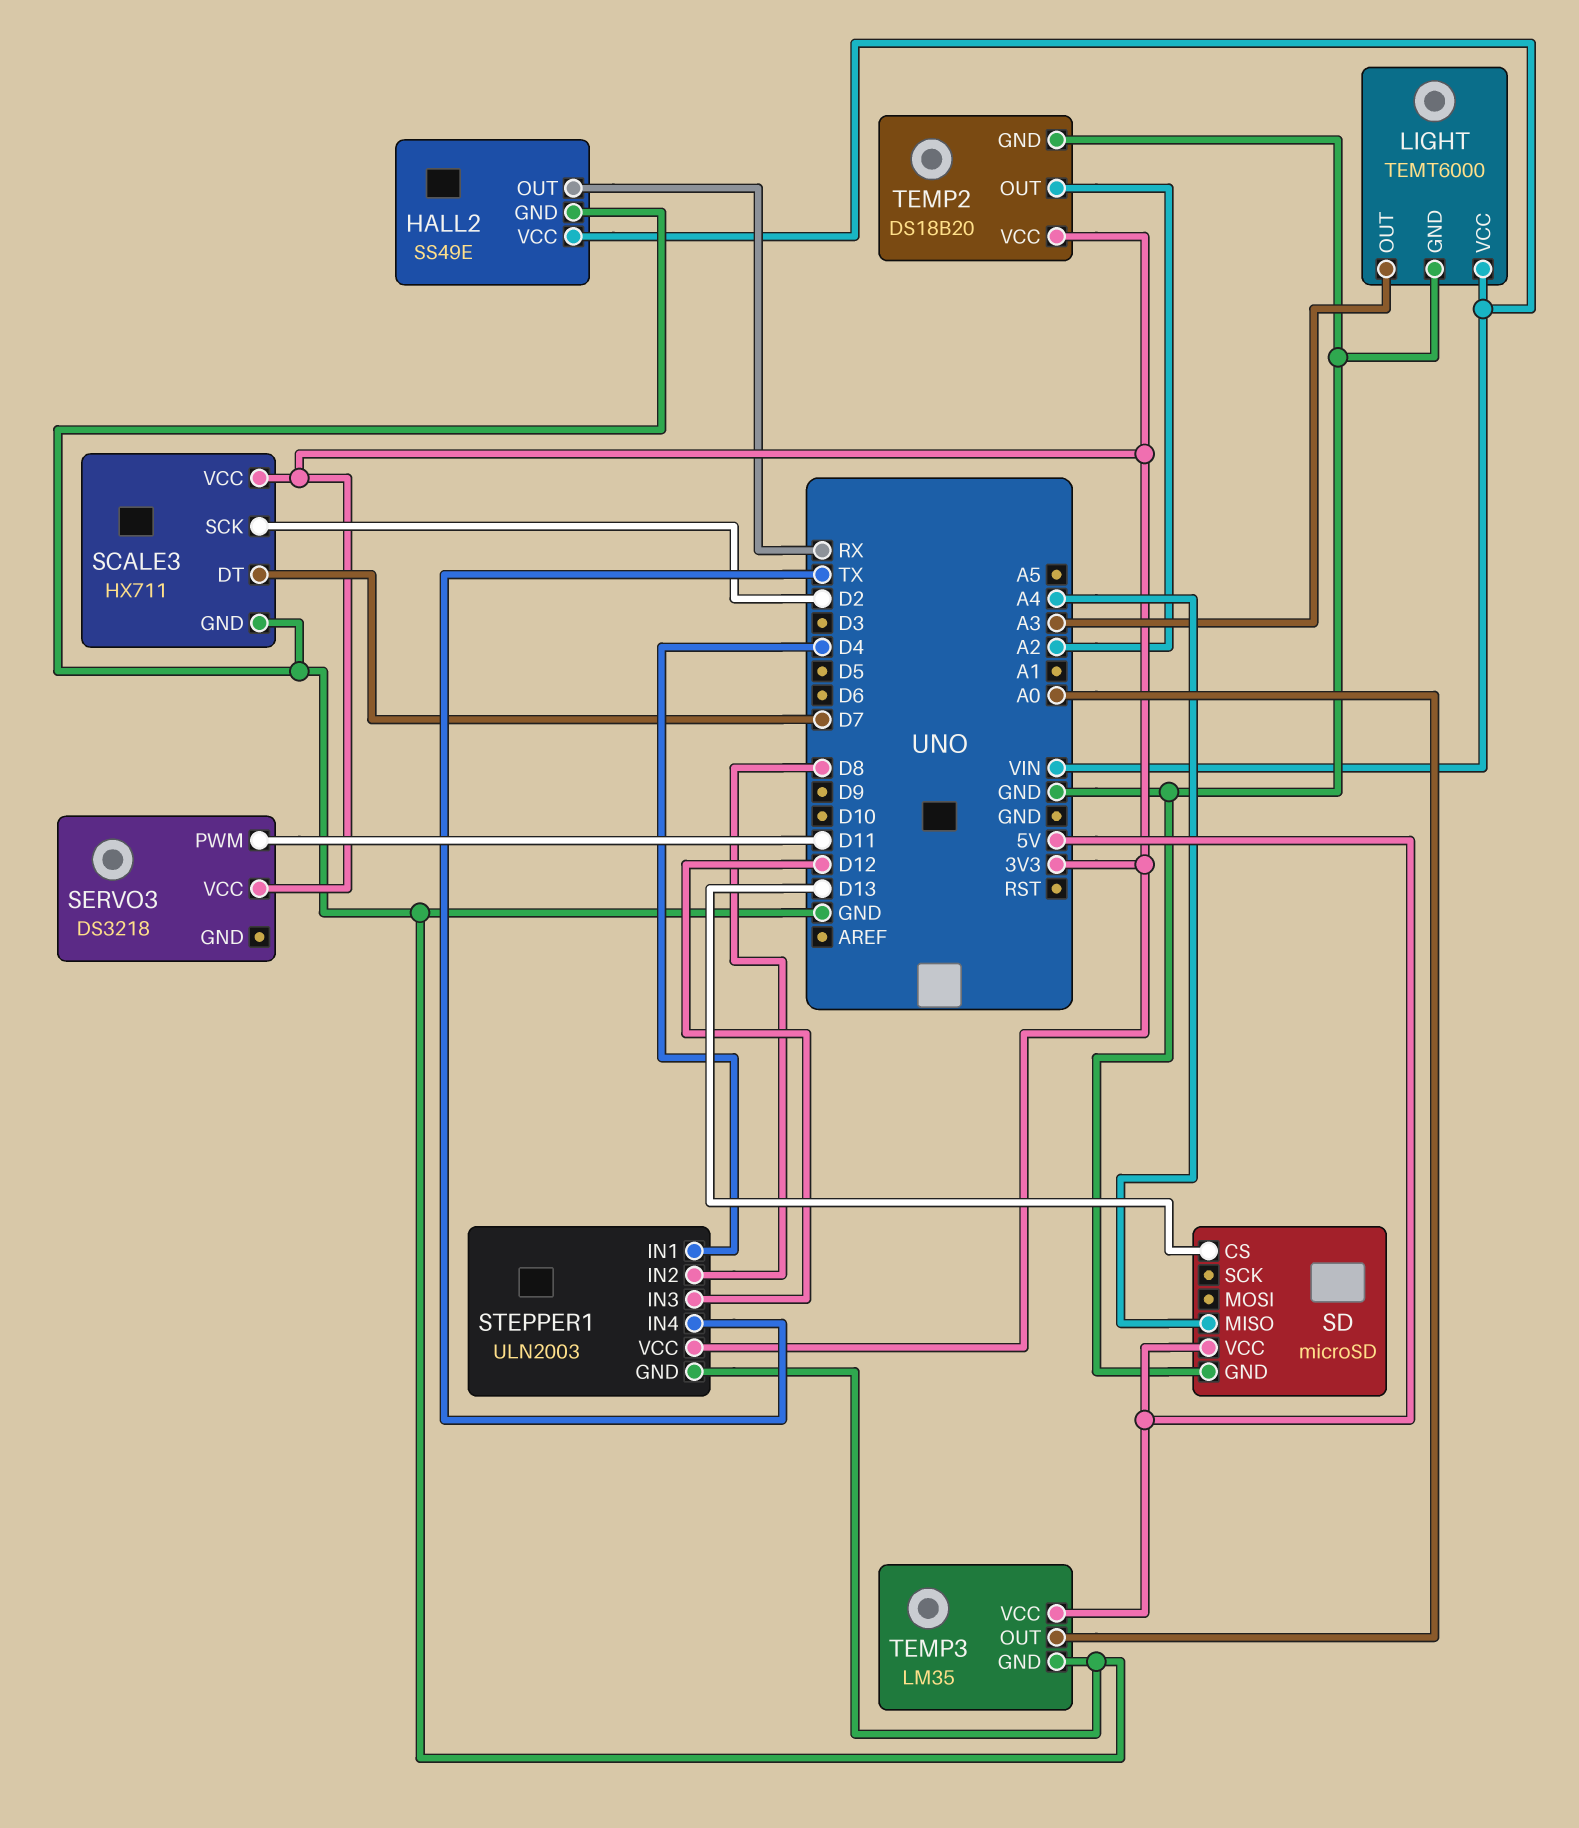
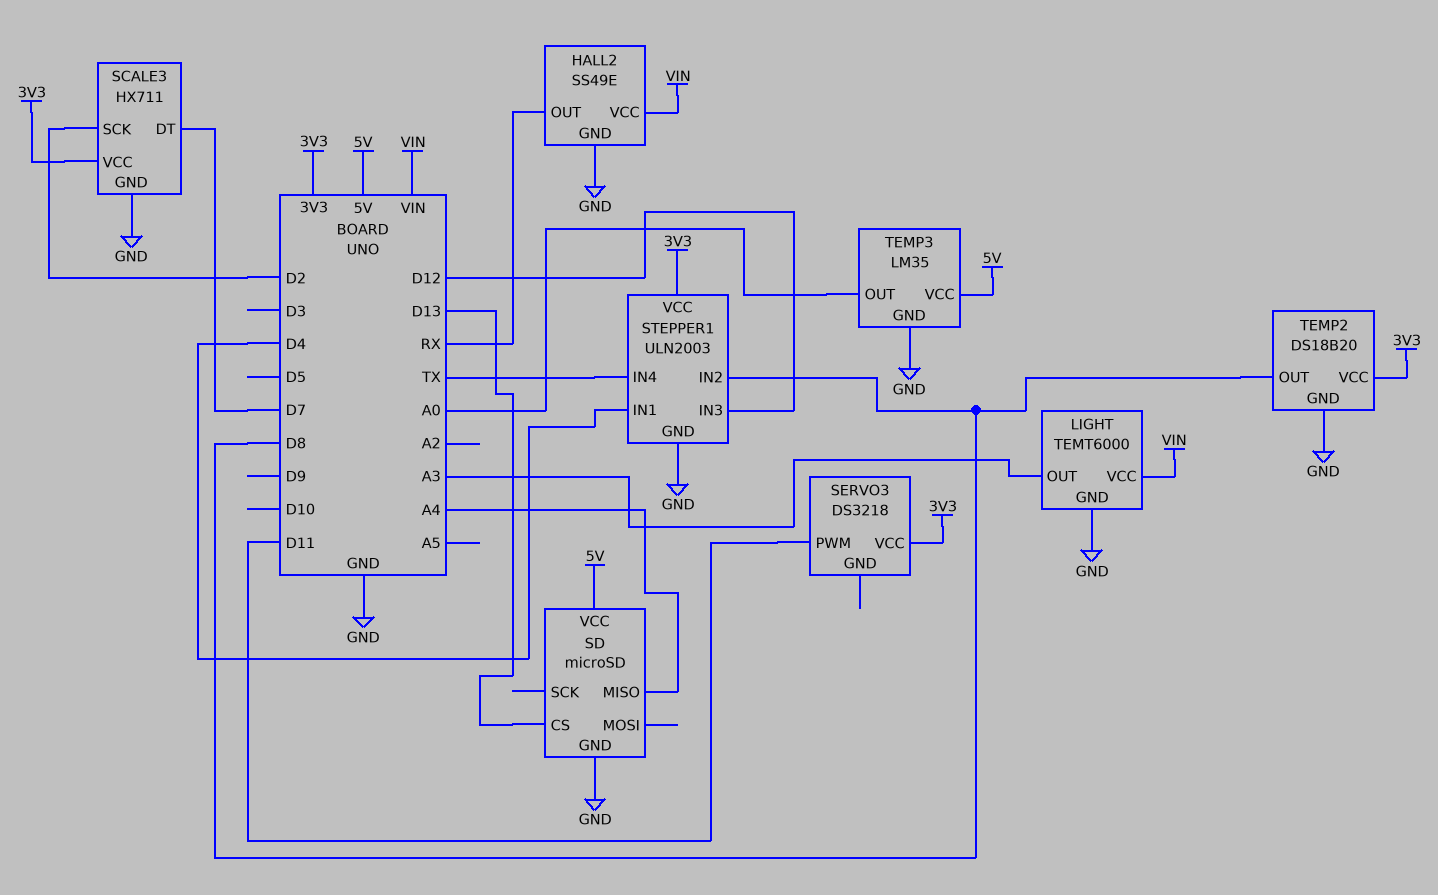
TEMP2 pin OUT: A2 -> D8

